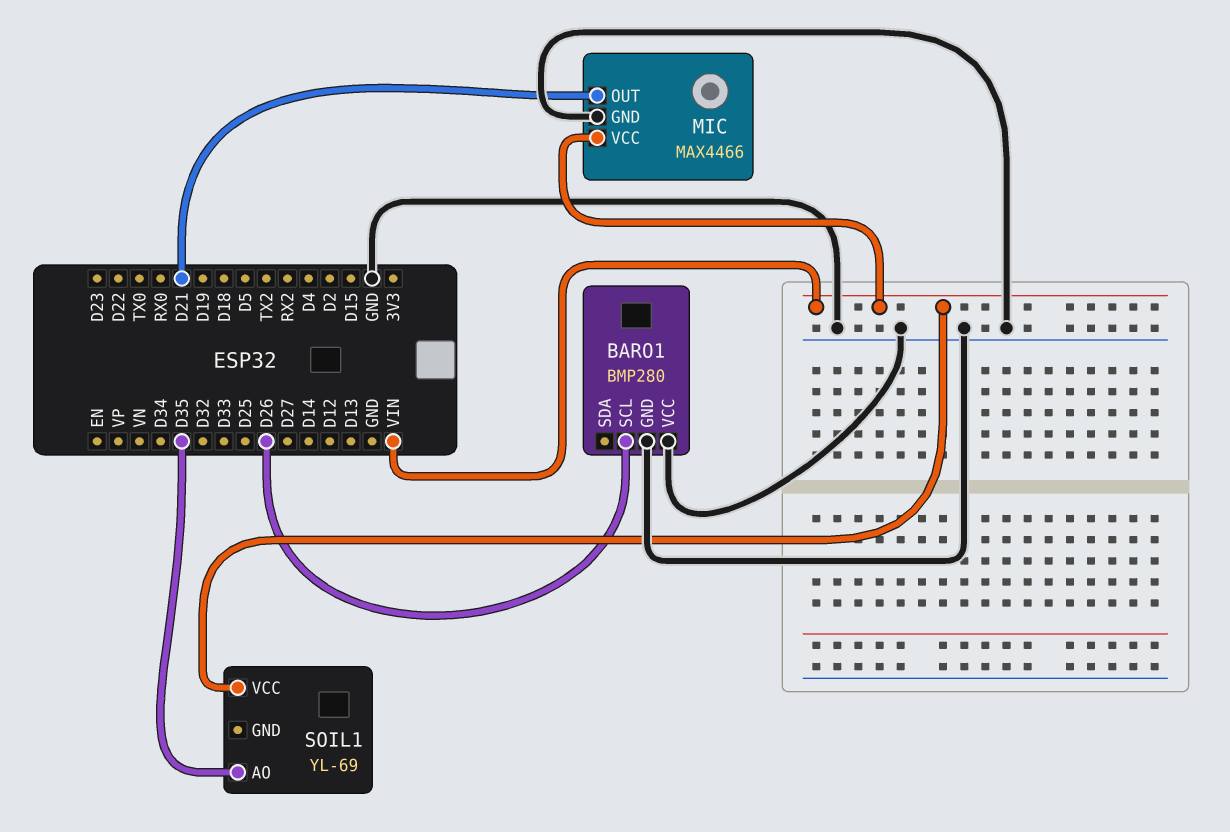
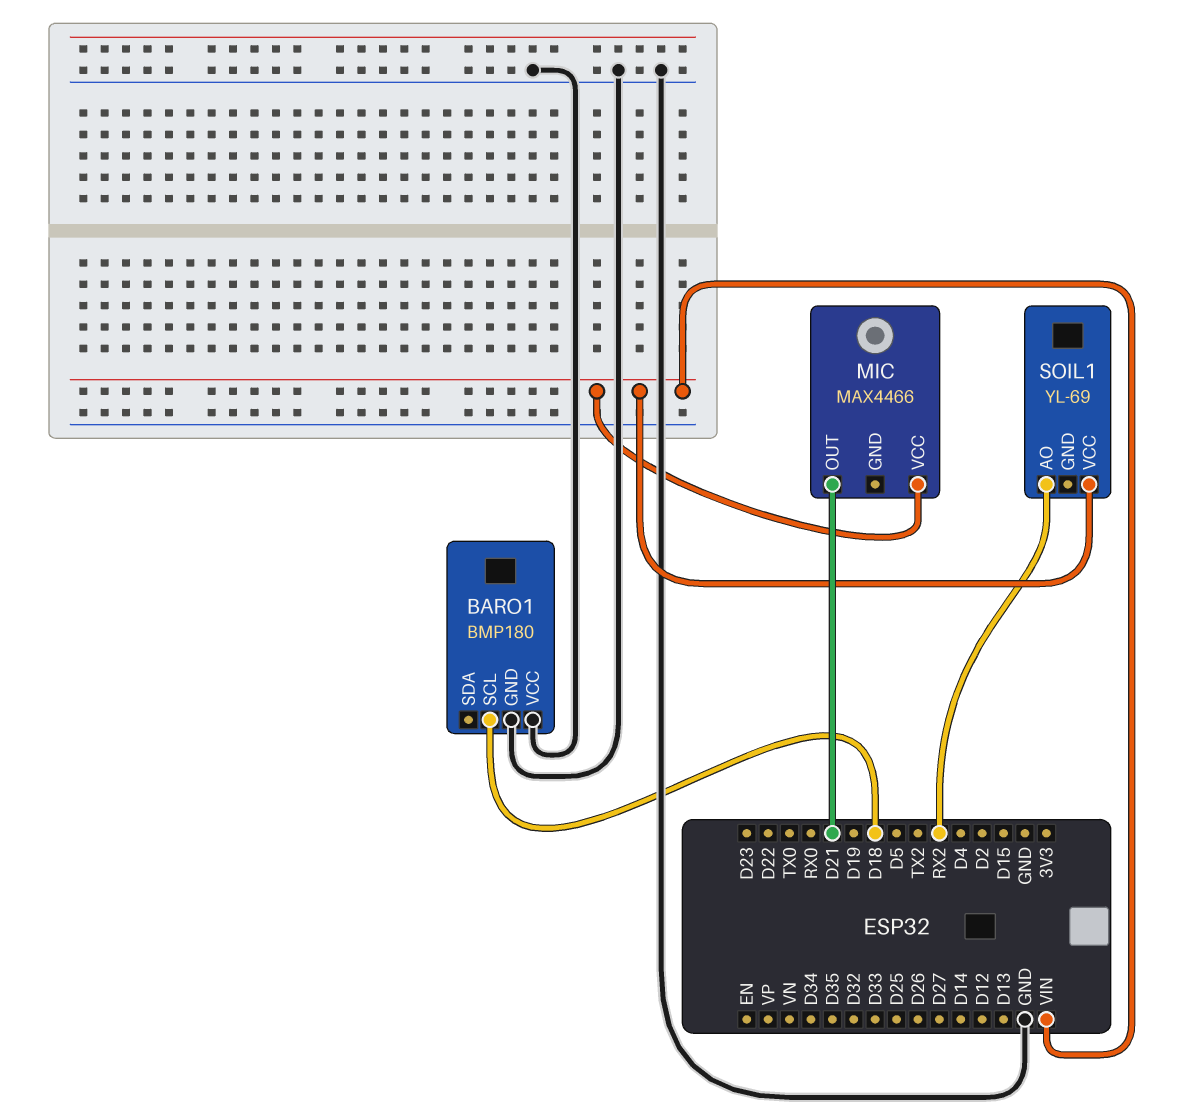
BARO1: BMP280 -> BMP180
BARO1 pin SCL: D26 -> D18
MIC pin GND: GND -> none
SOIL1 pin AO: D35 -> RX2

